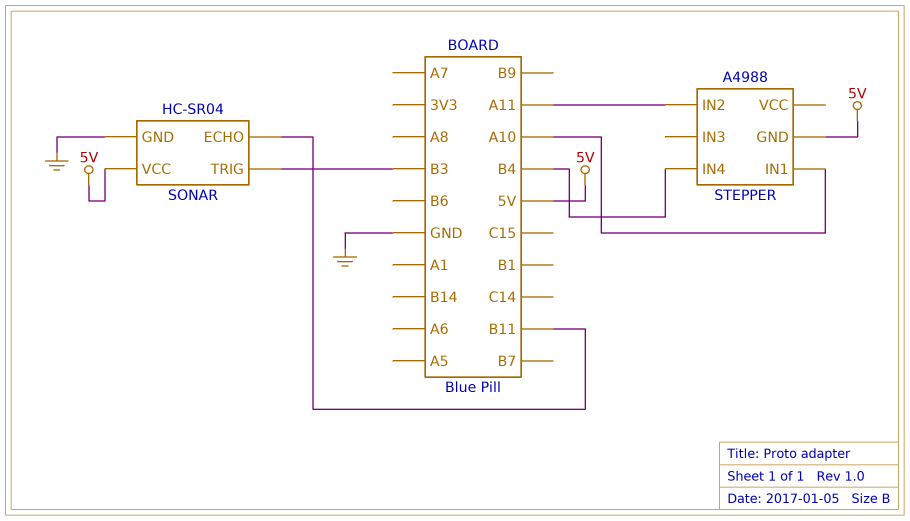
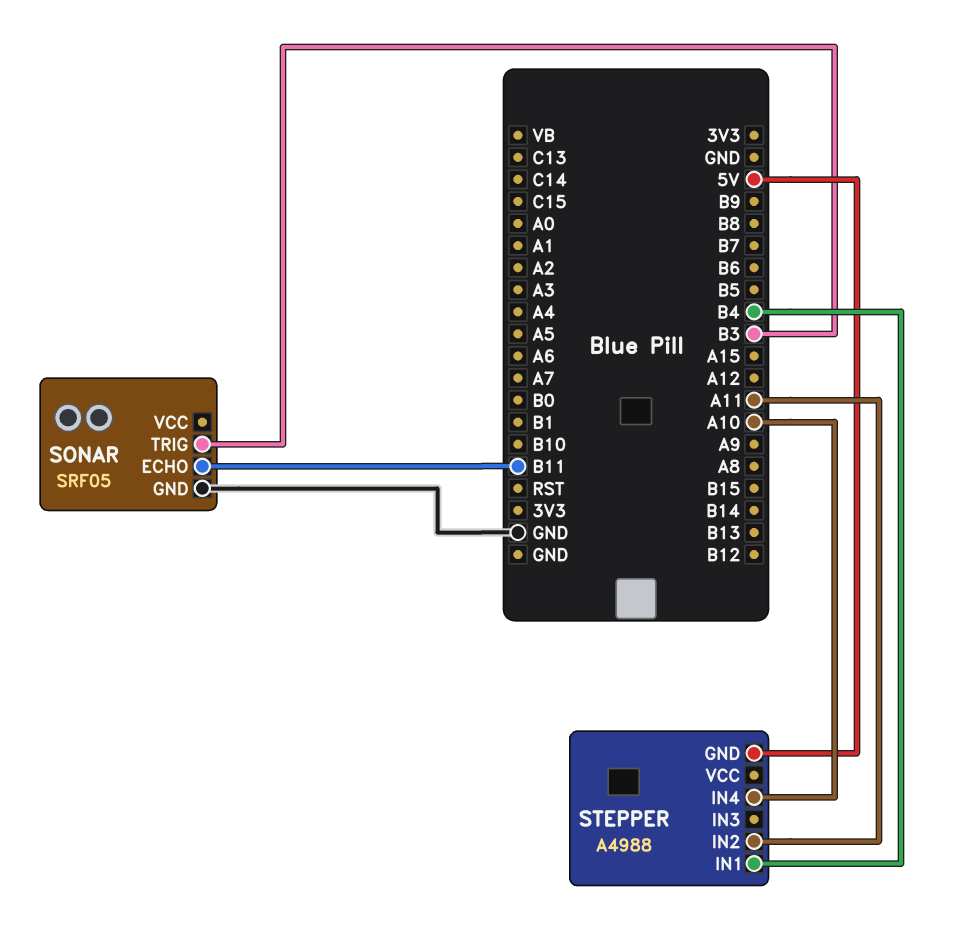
SONAR: HC-SR04 -> SRF05
SONAR pin VCC: 5V -> none
STEPPER pin IN1: A10 -> B4
STEPPER pin IN4: B4 -> A10

